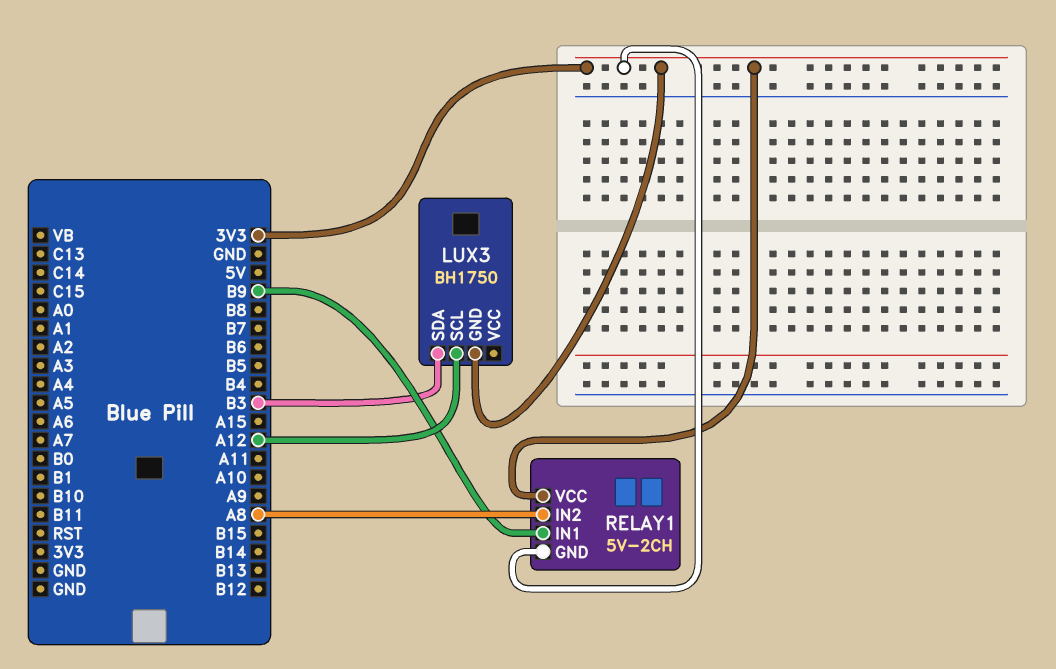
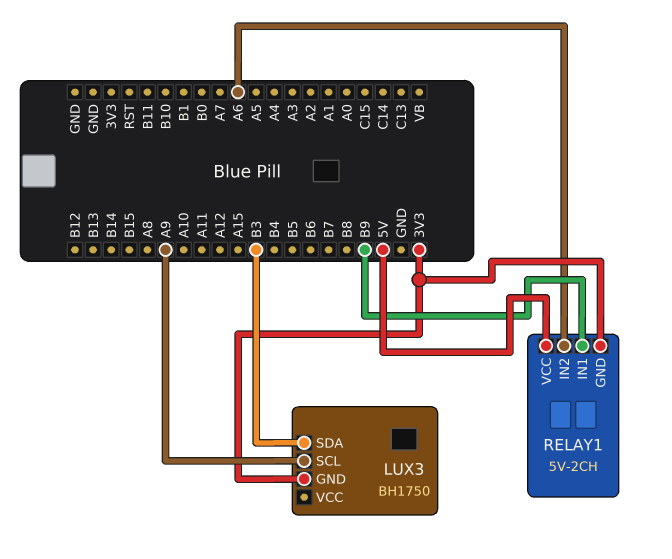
LUX3 pin SCL: A12 -> A9
RELAY1 pin IN2: A8 -> A6
RELAY1 pin VCC: 3V3 -> 5V

